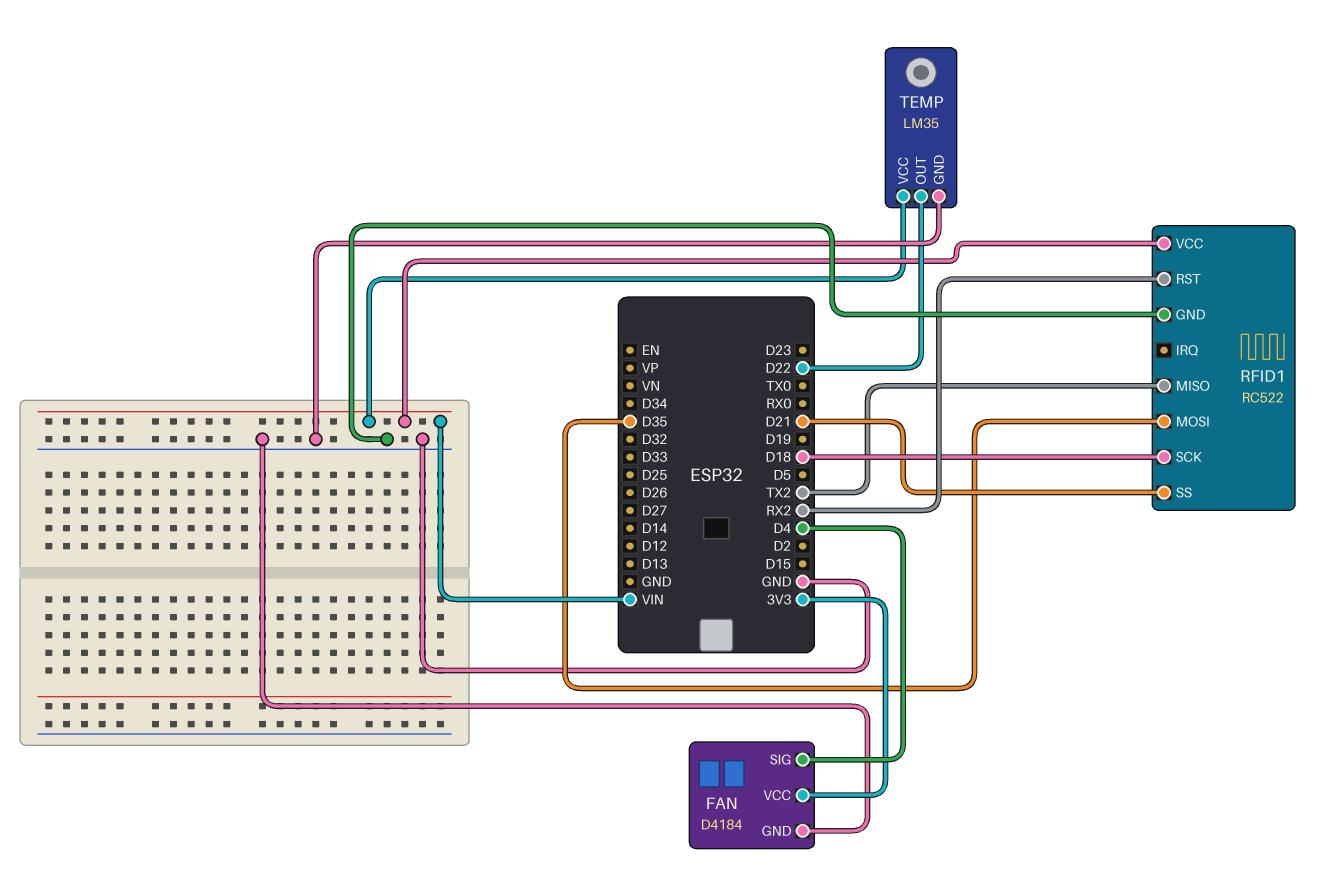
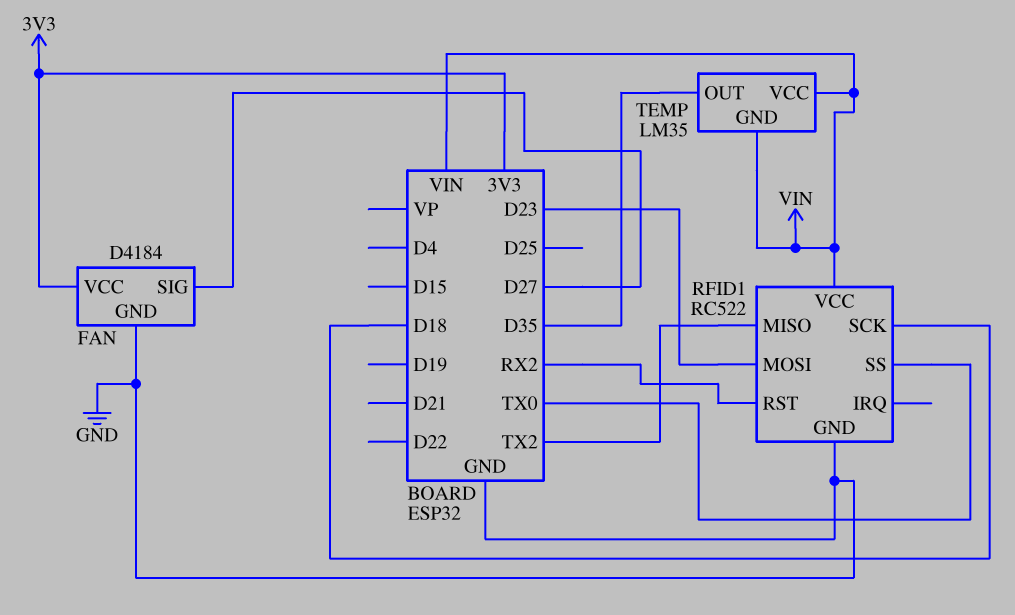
FAN pin SIG: D4 -> D27
RFID1 pin MOSI: D35 -> D23
RFID1 pin SS: D21 -> TX0
TEMP pin GND: GND -> VIN
TEMP pin OUT: D22 -> D35

